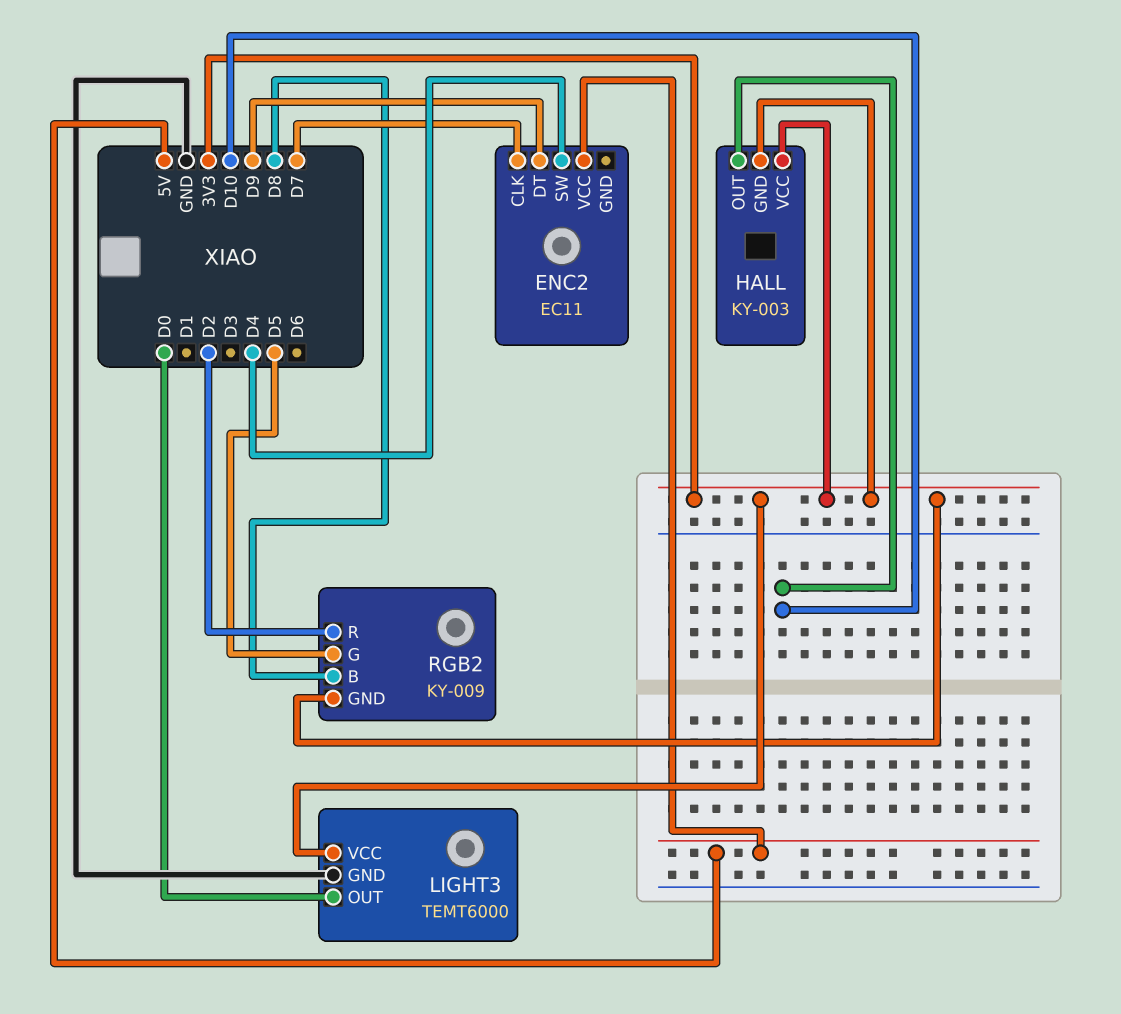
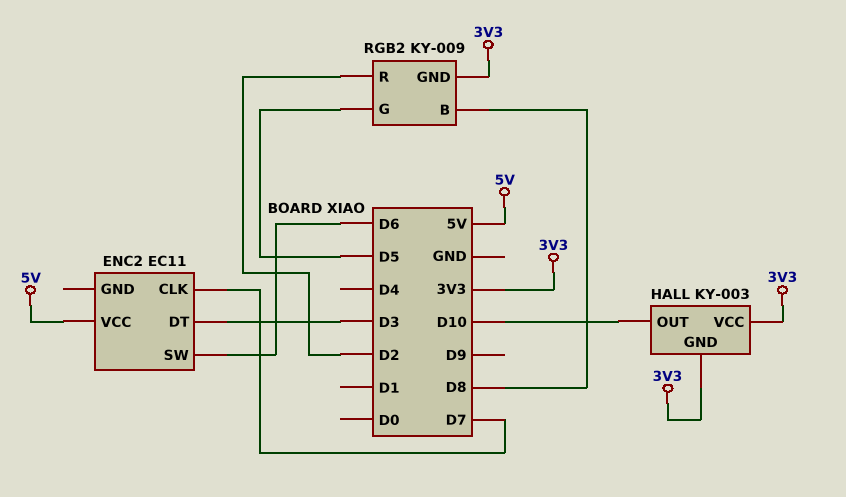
ENC2 pin DT: D9 -> D3
ENC2 pin SW: D4 -> D6
LIGHT3: TEMT6000 -> none
LIGHT3 pin GND: GND -> none
LIGHT3 pin OUT: D0 -> none
LIGHT3 pin VCC: 3V3 -> none

